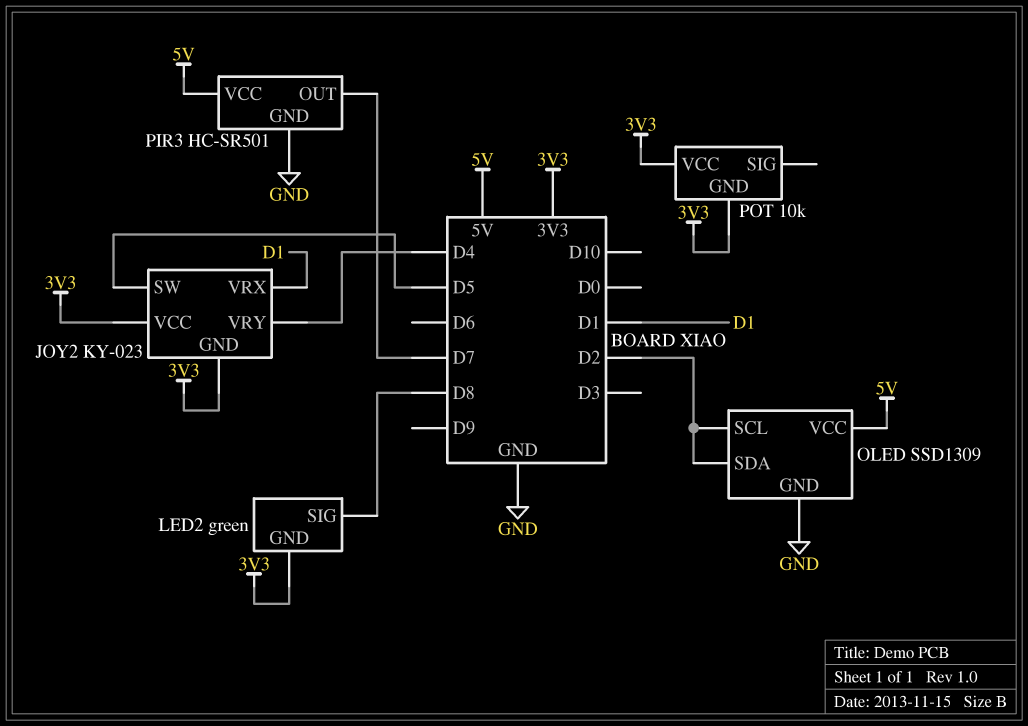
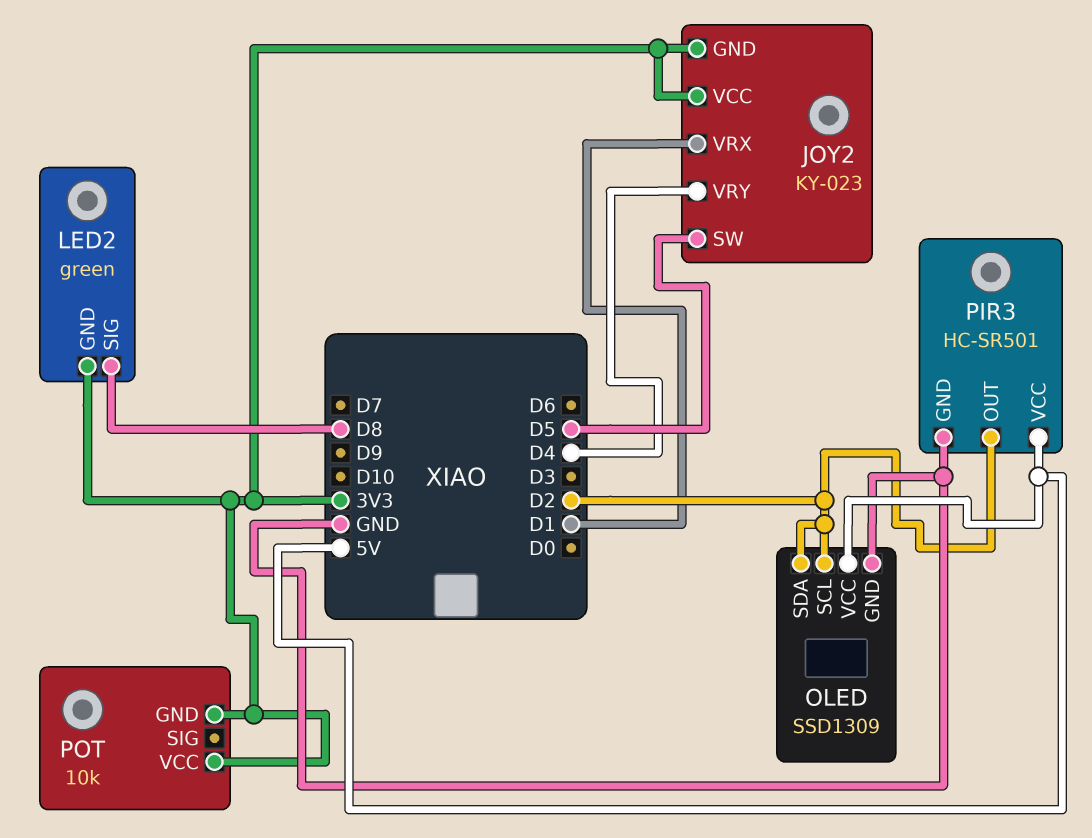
PIR3 pin OUT: D7 -> D2

